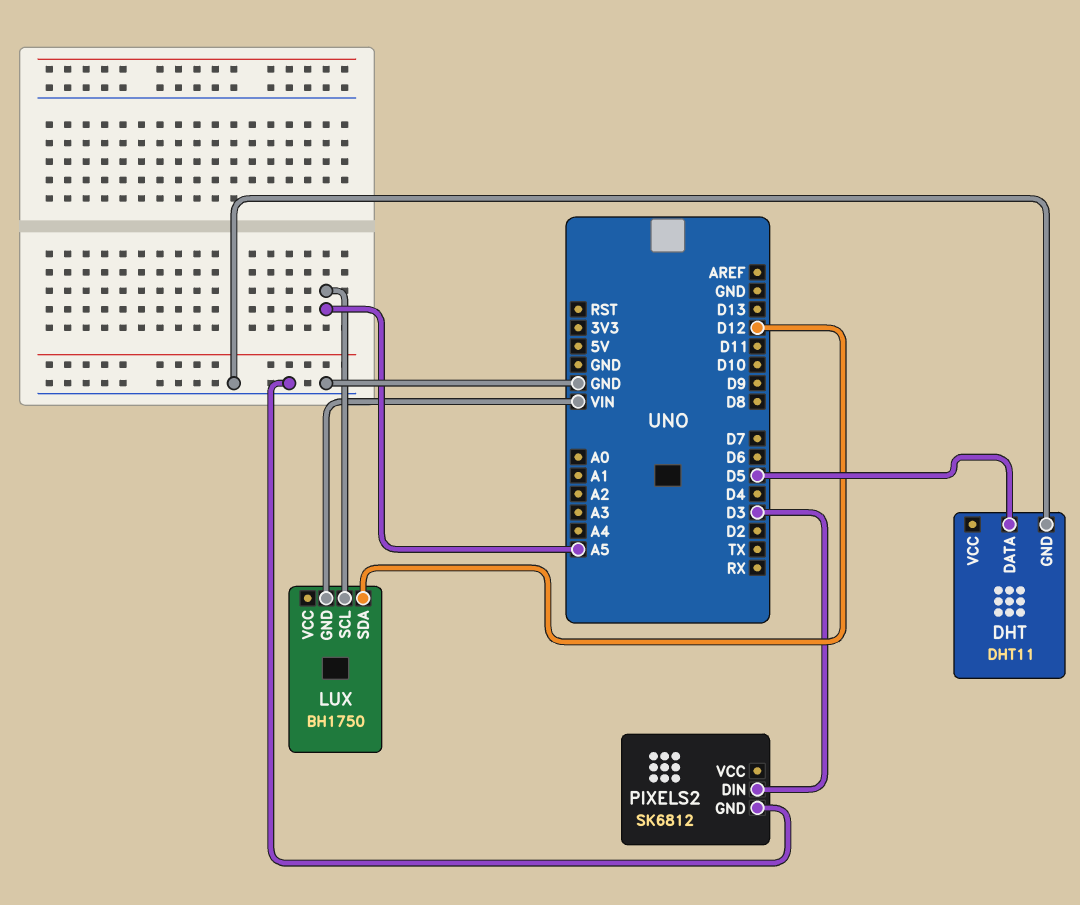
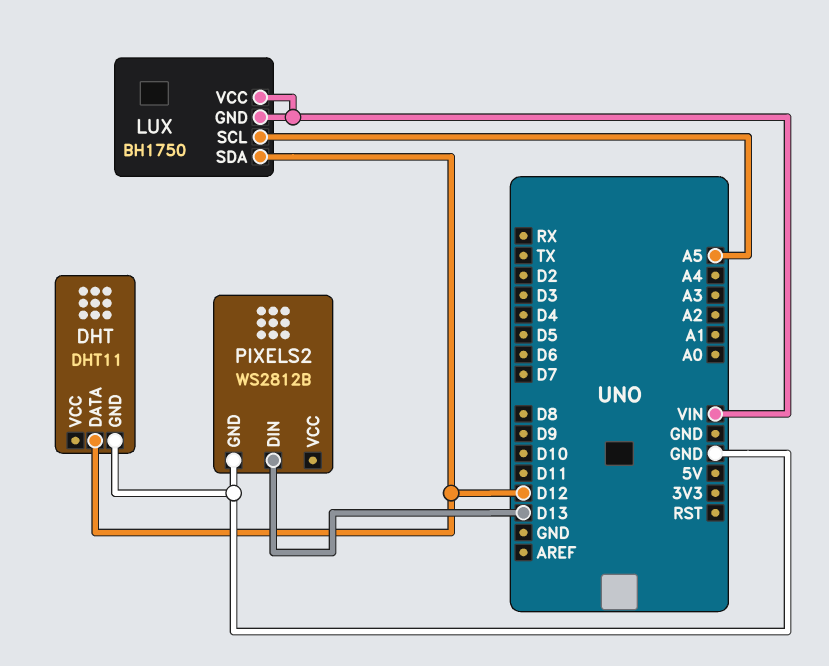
DHT pin DATA: D5 -> D12
LUX pin VCC: none -> VIN
PIXELS2: SK6812 -> WS2812B
PIXELS2 pin DIN: D3 -> D13

